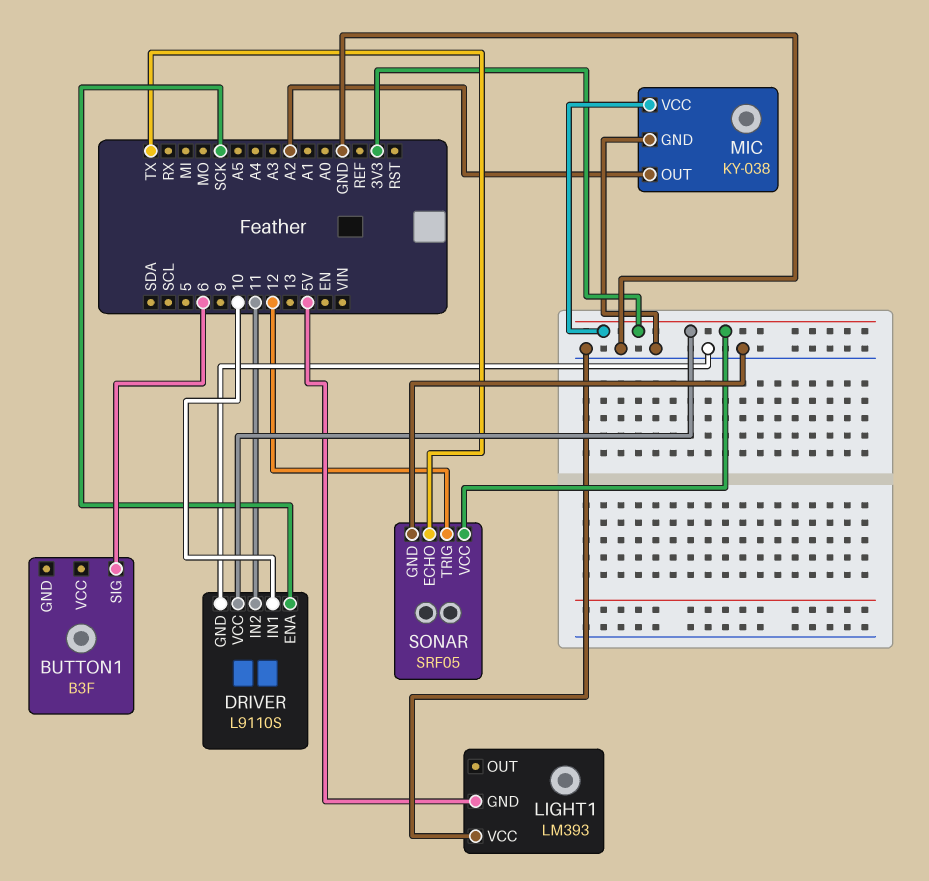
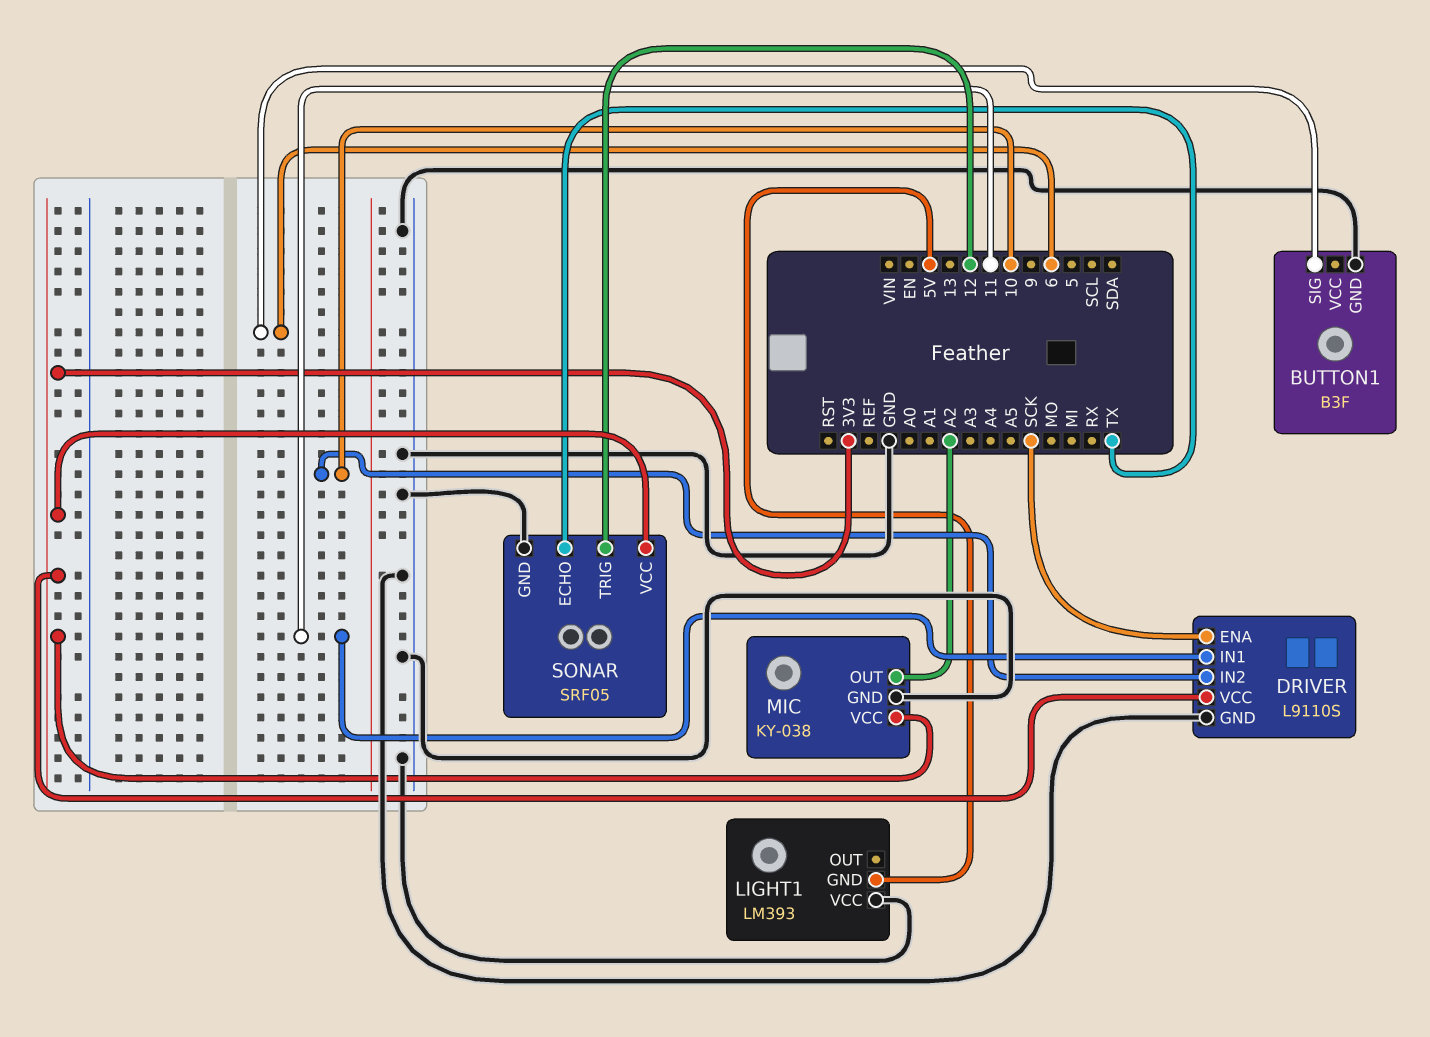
BUTTON1 pin GND: none -> GND
DRIVER pin IN1: 10 -> 11
DRIVER pin IN2: 11 -> 10

